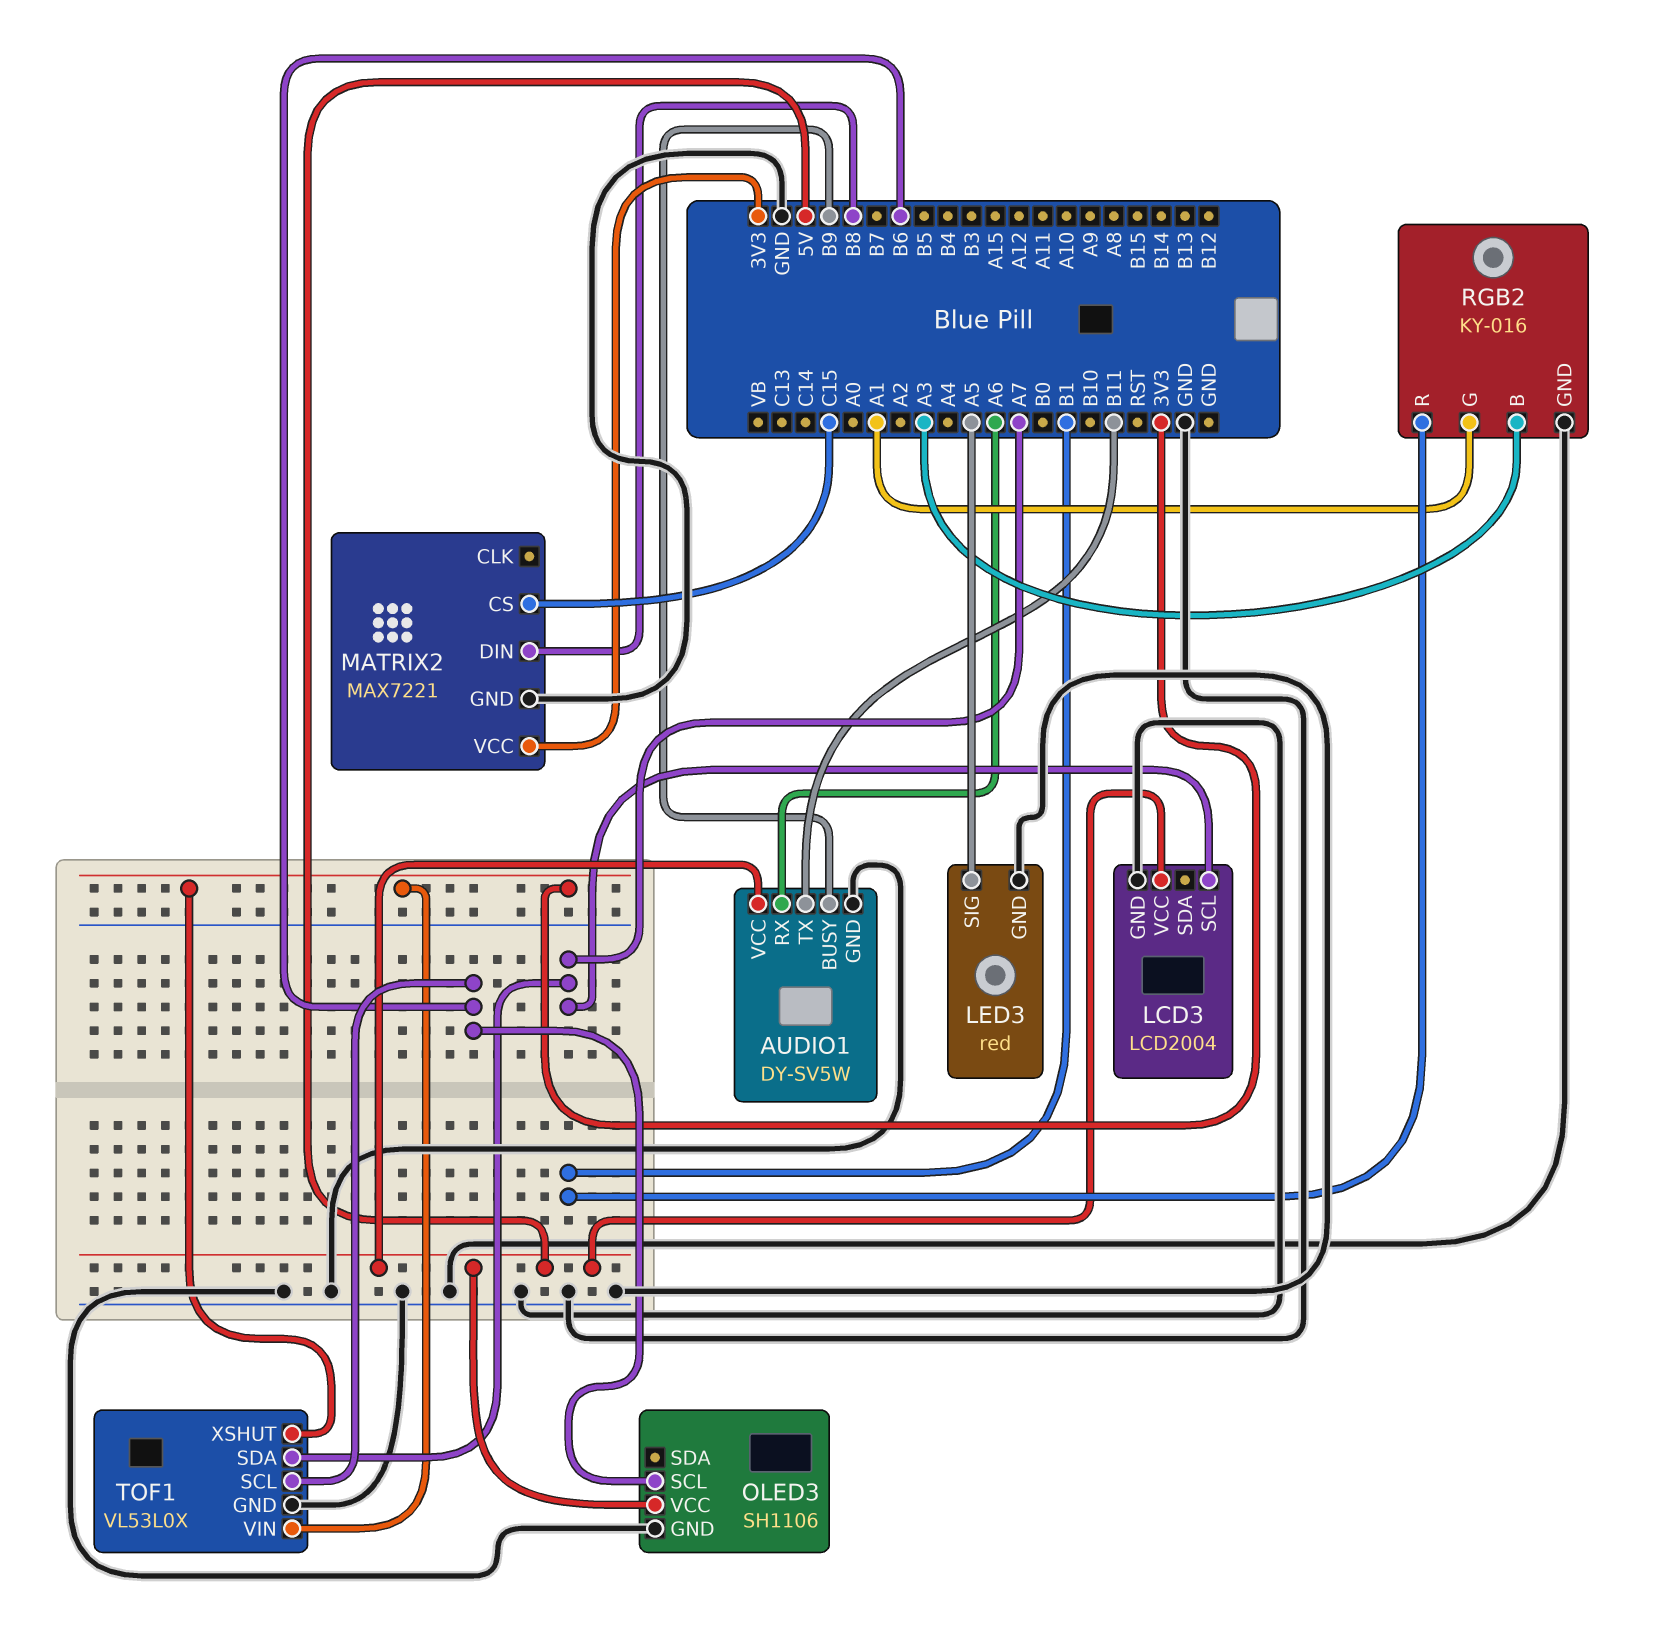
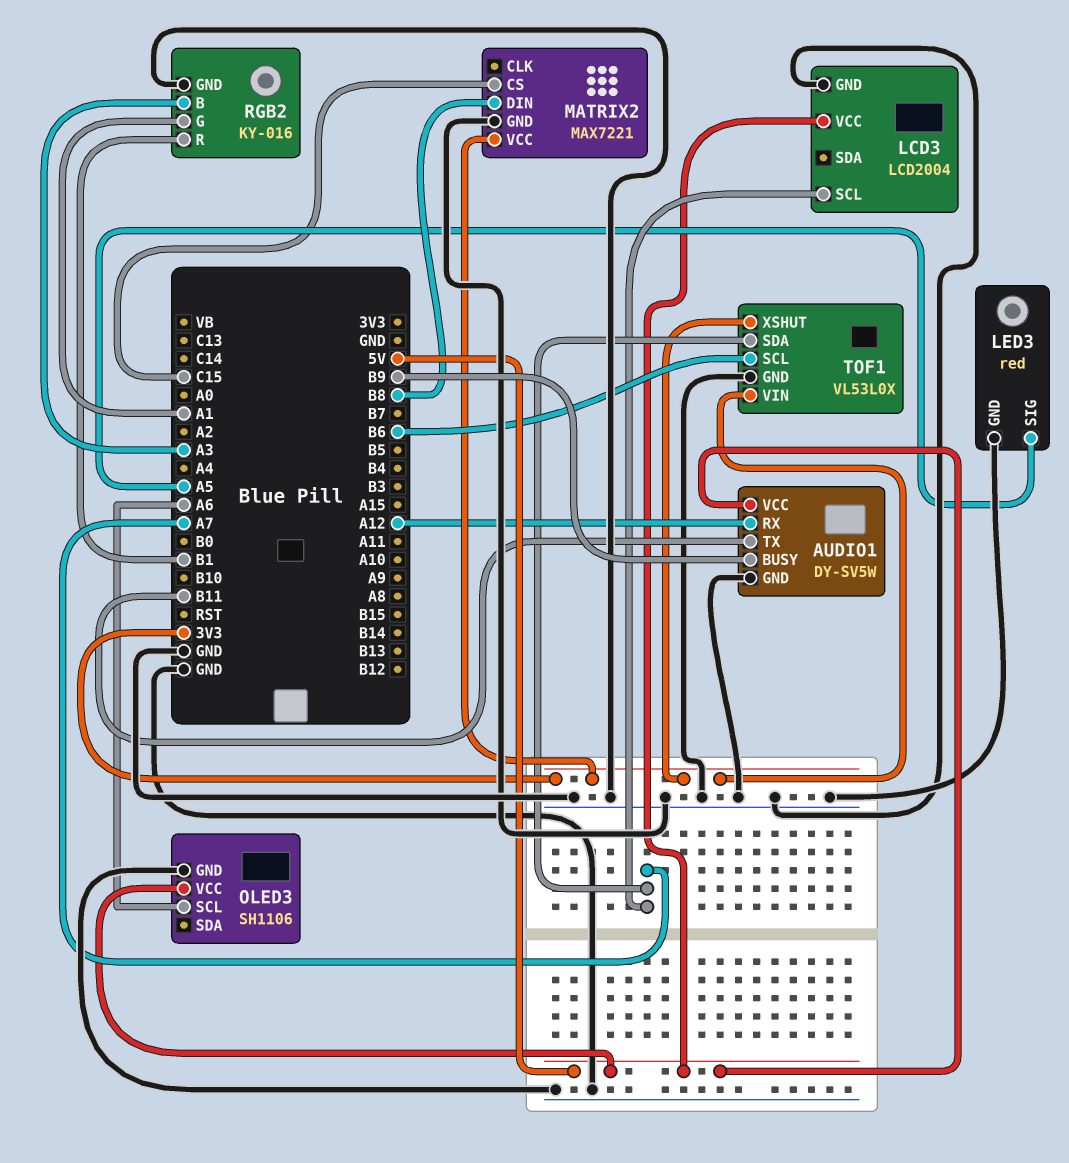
AUDIO1 pin RX: A6 -> A12
OLED3 pin SCL: B6 -> A6

